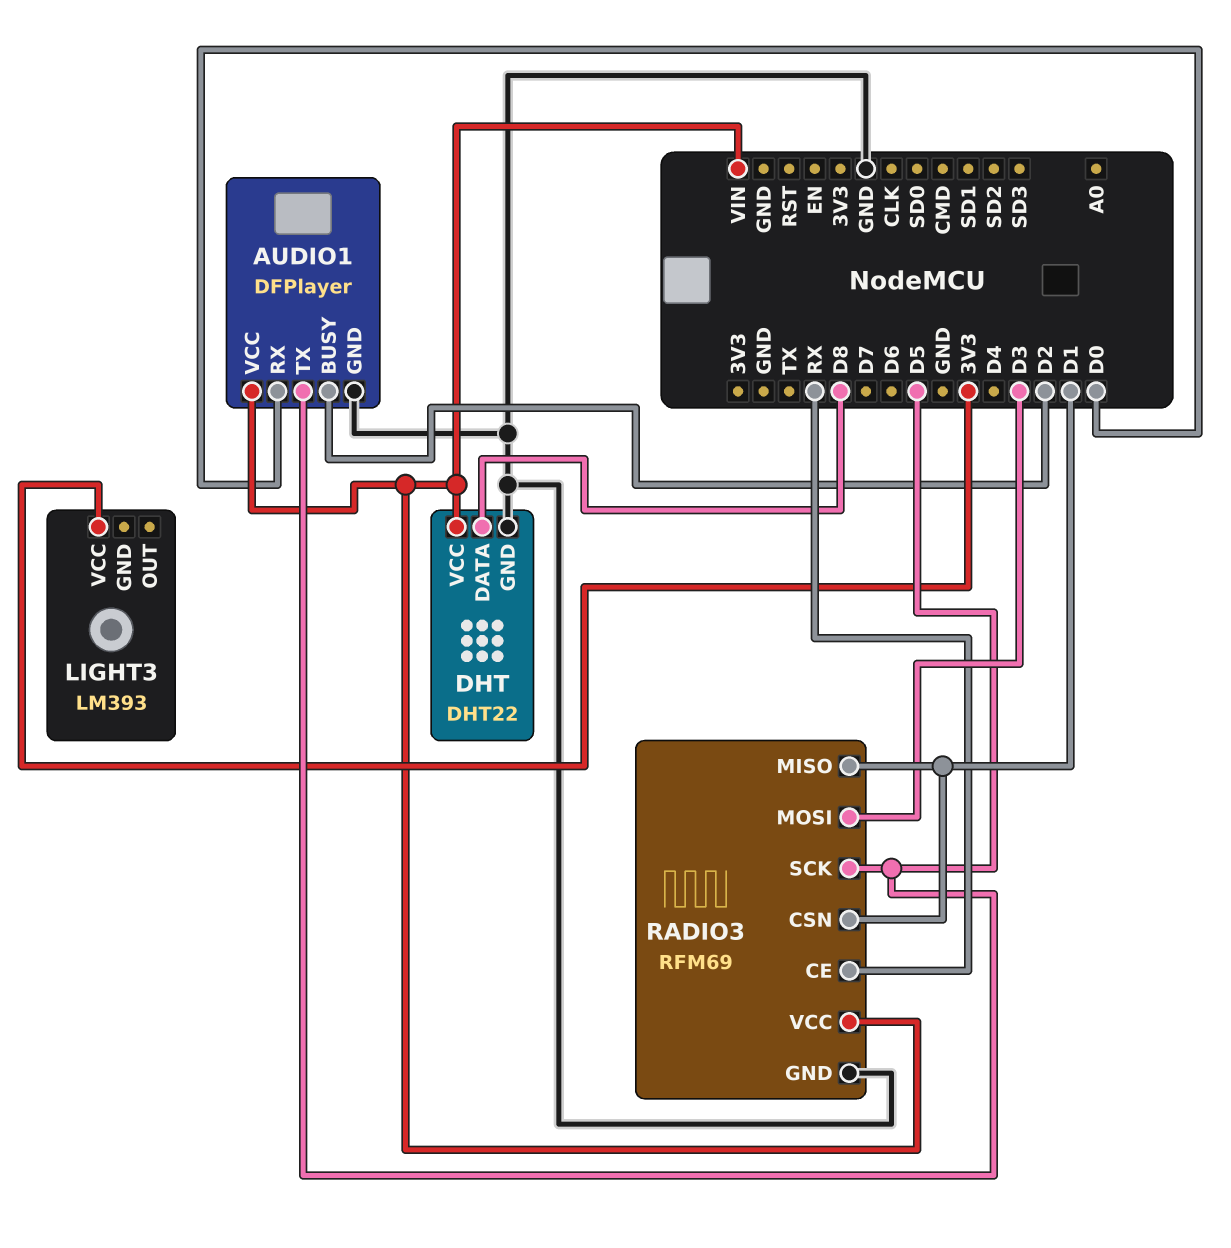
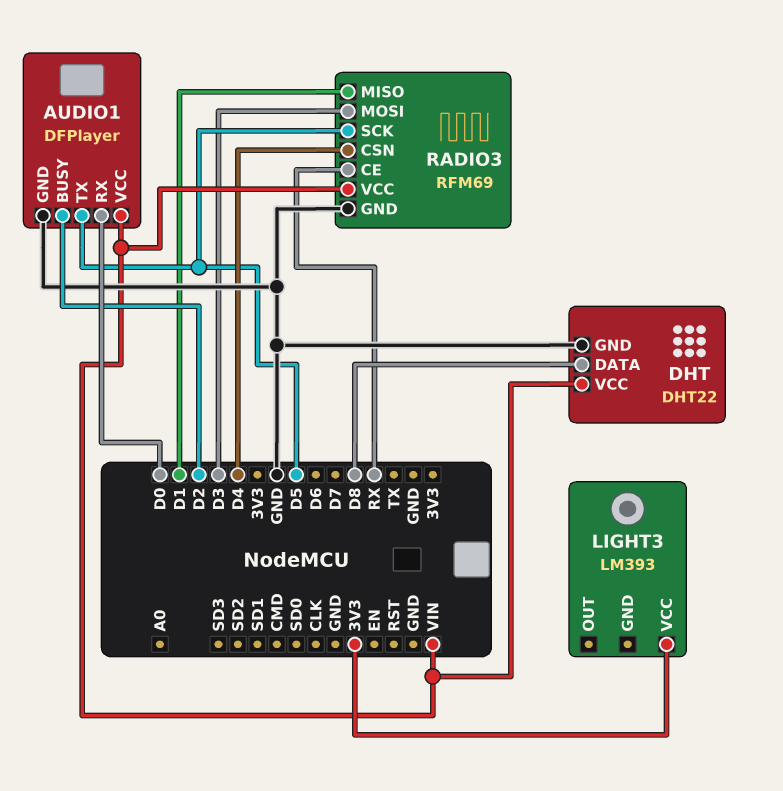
RADIO3 pin CSN: D1 -> D4

